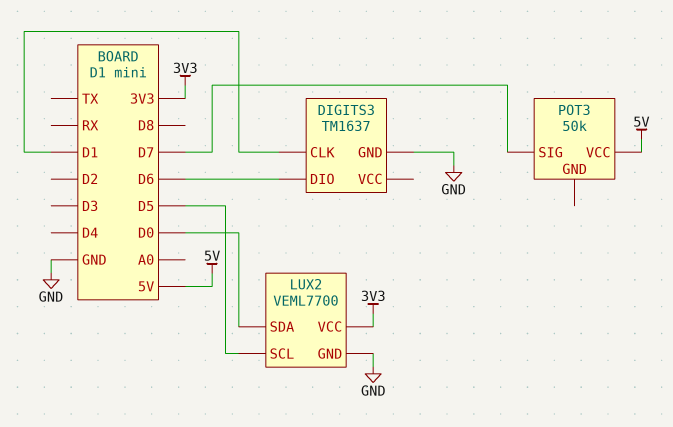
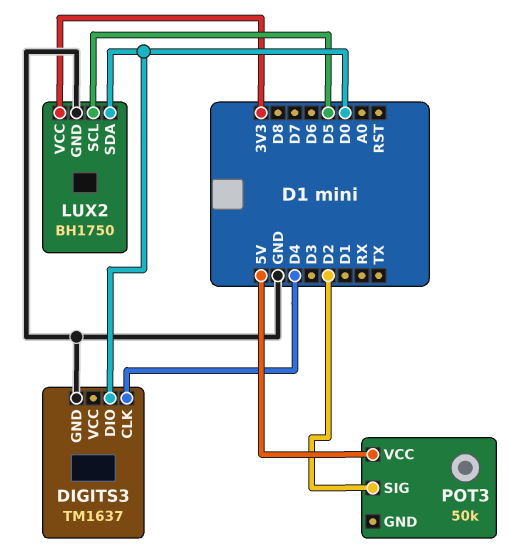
DIGITS3 pin CLK: D1 -> D4
DIGITS3 pin DIO: D6 -> D0
LUX2: VEML7700 -> BH1750
POT3 pin SIG: D7 -> D2

